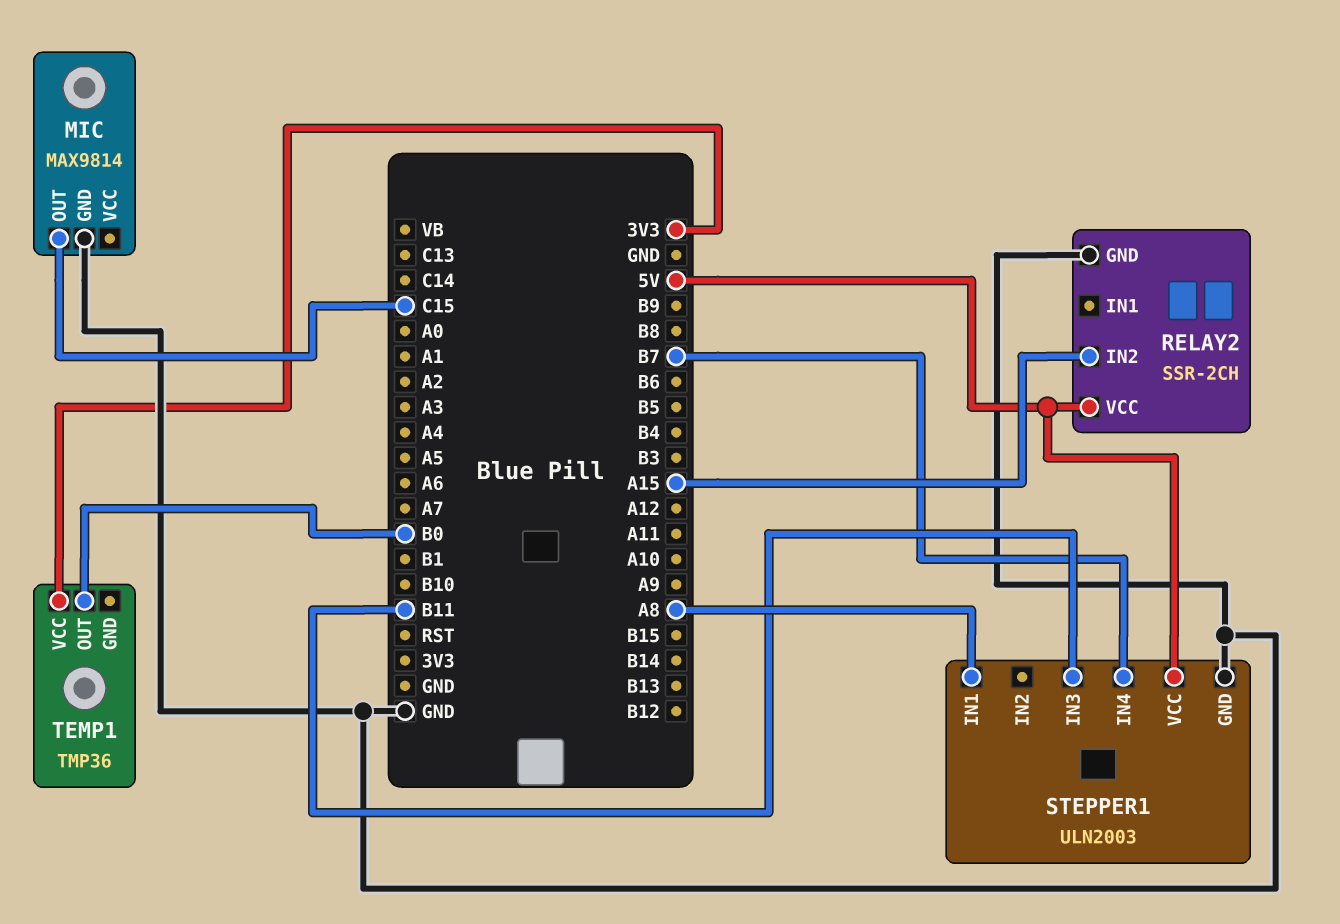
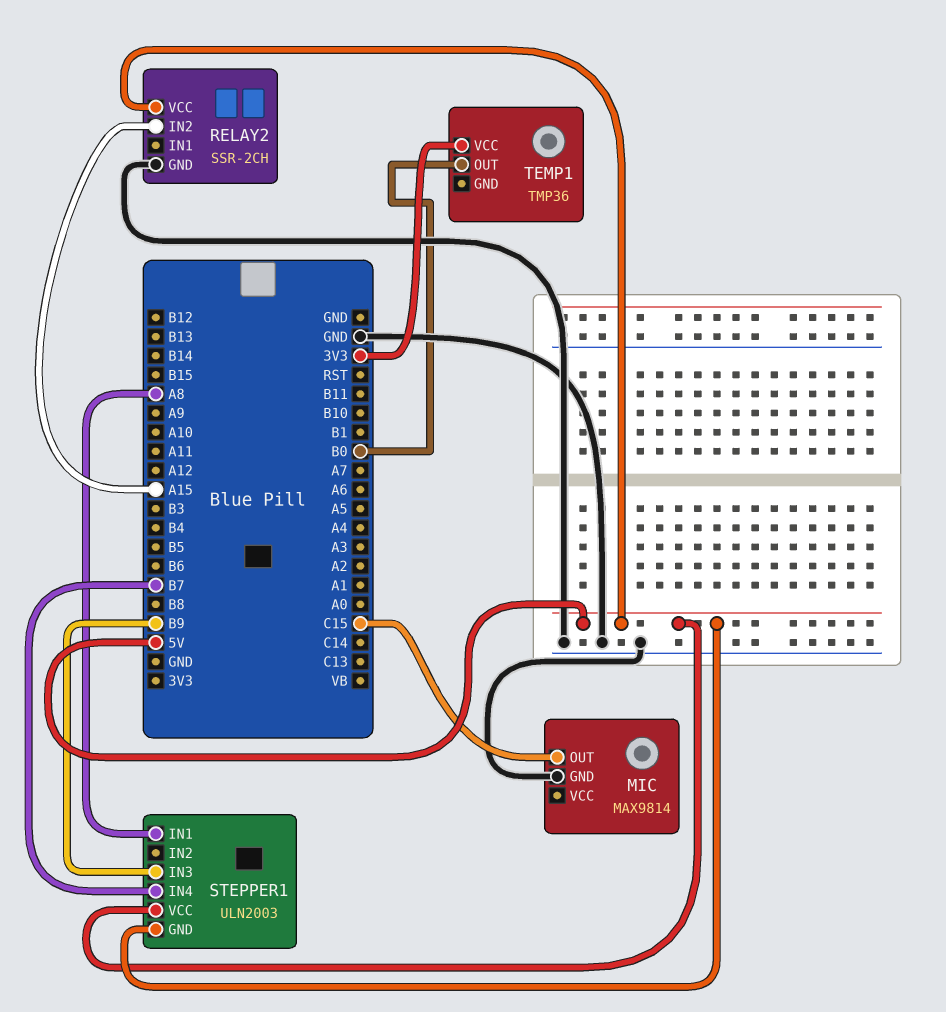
STEPPER1 pin GND: GND -> 5V
STEPPER1 pin IN3: B11 -> B9

